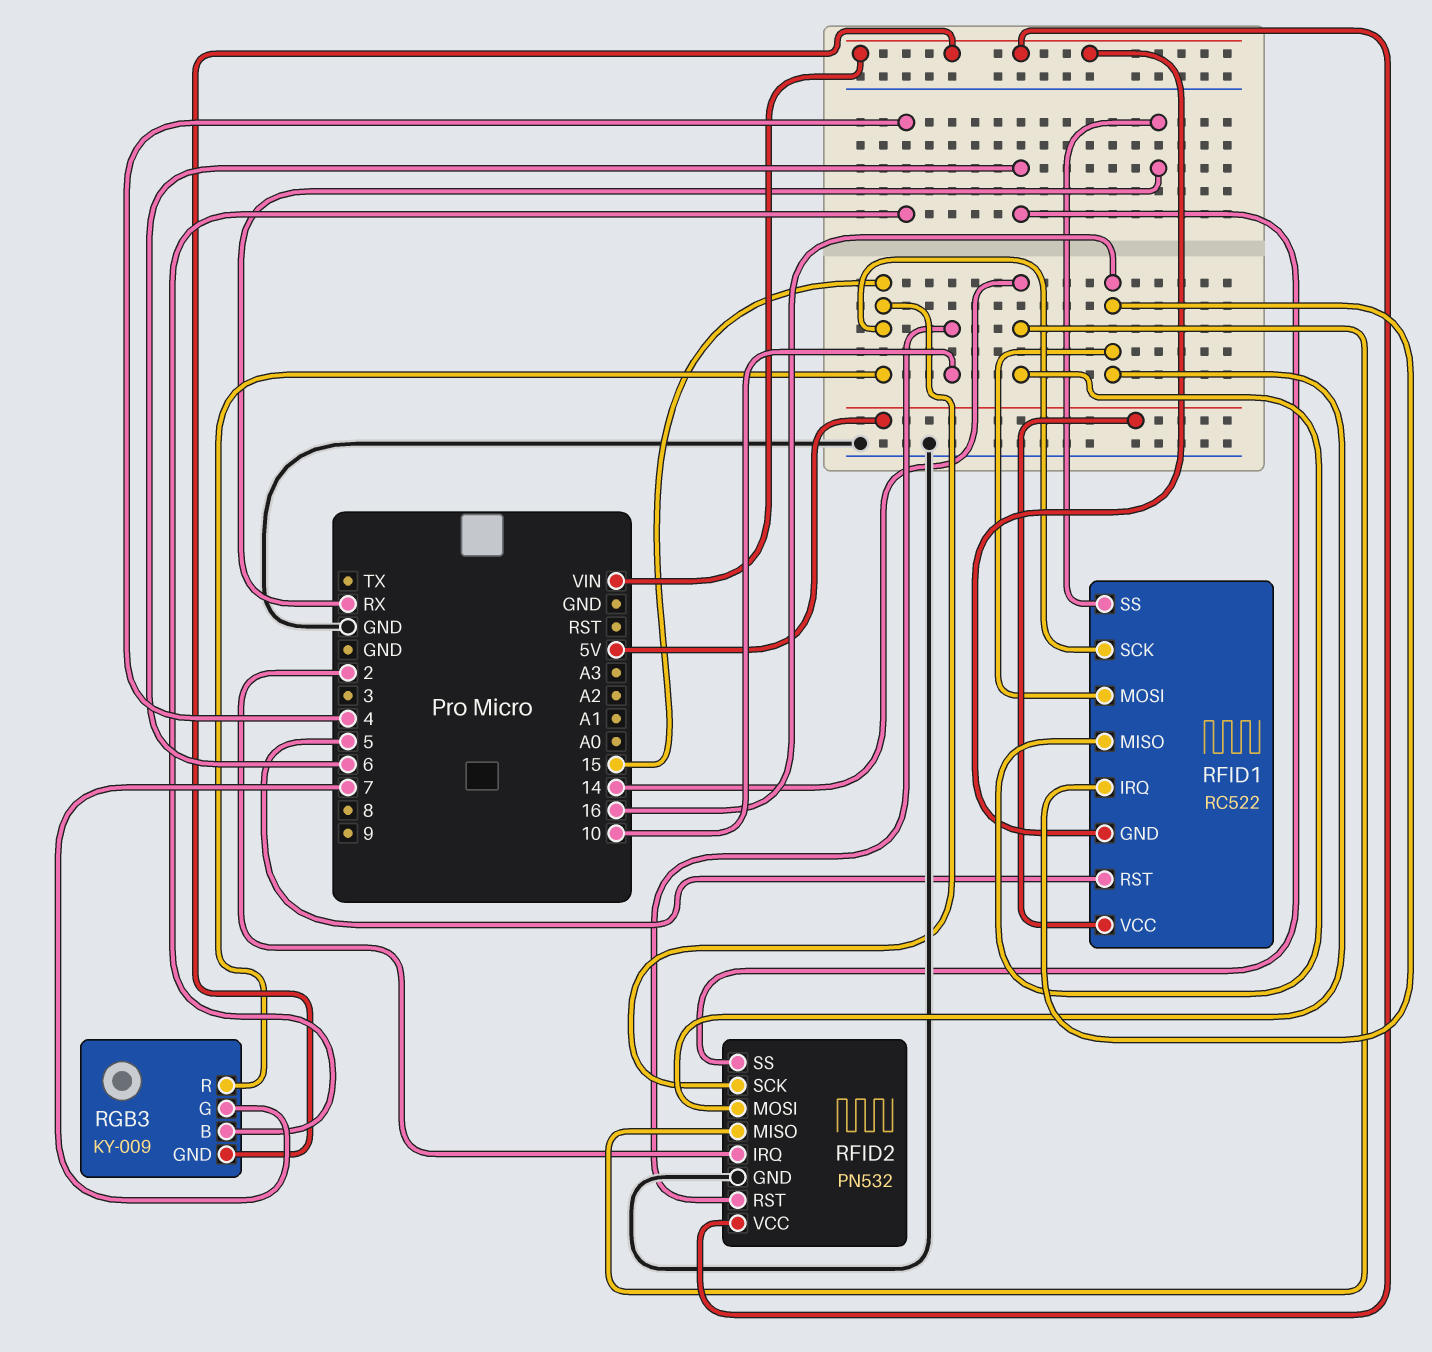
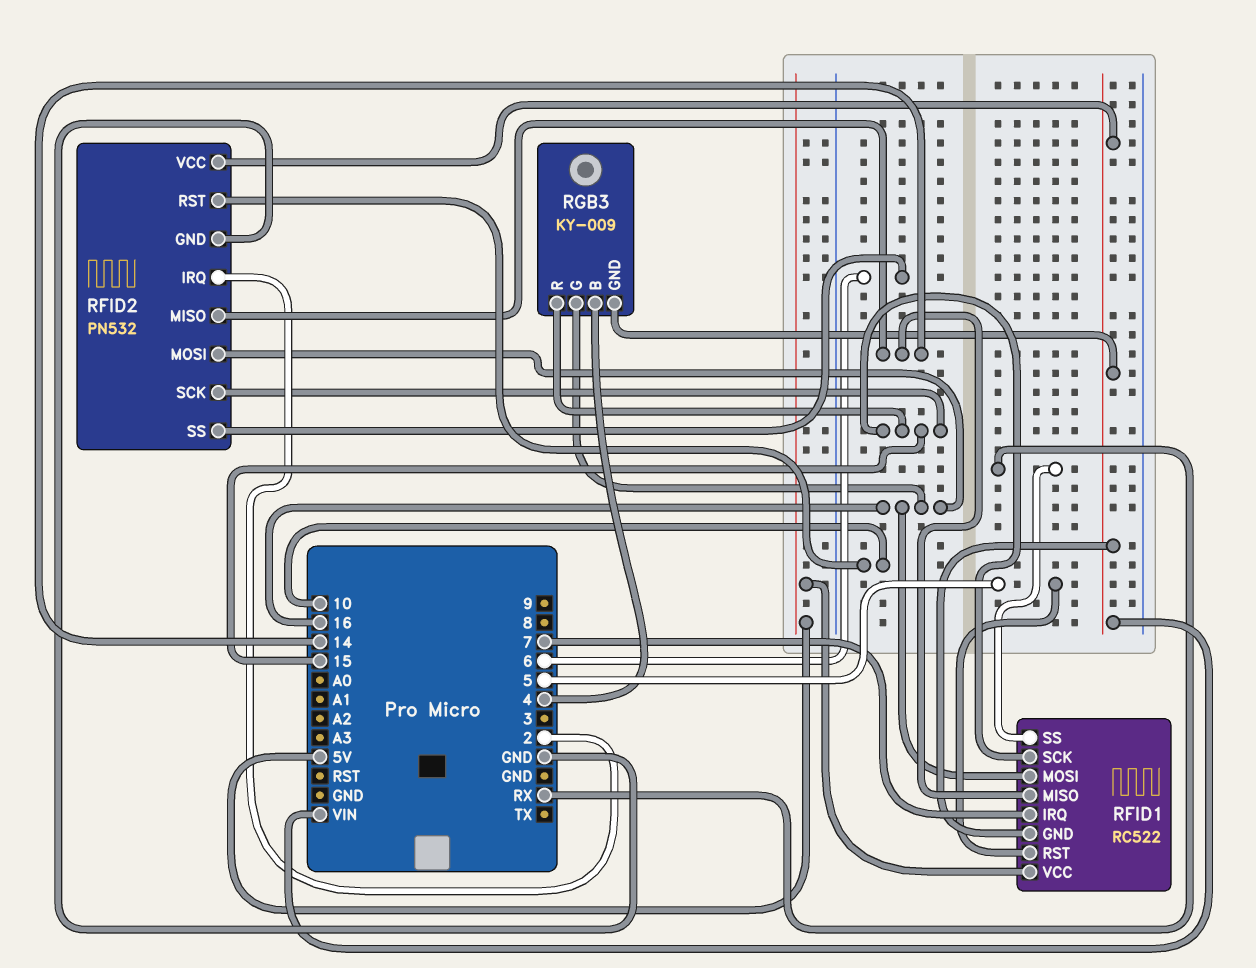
RFID1 pin IRQ: 16 -> 7
RGB3 pin G: 7 -> 16

